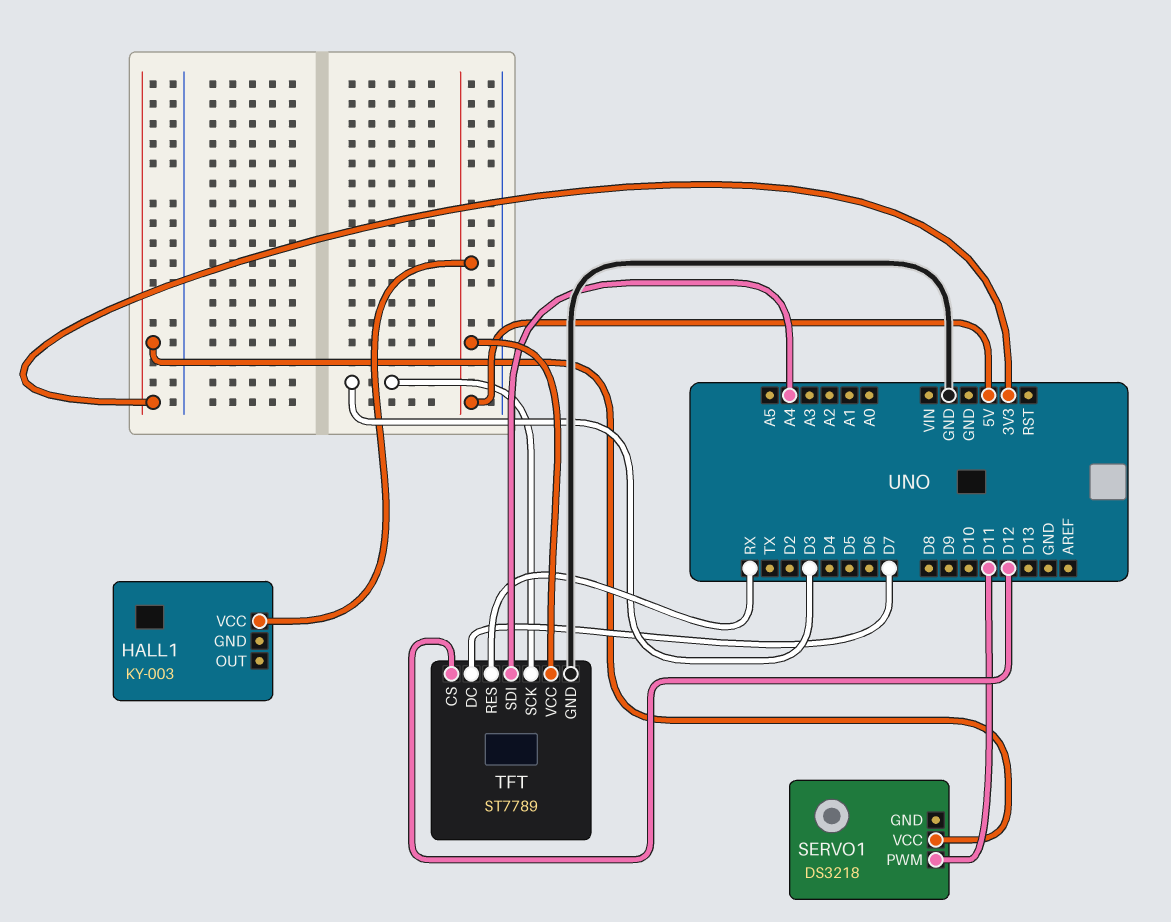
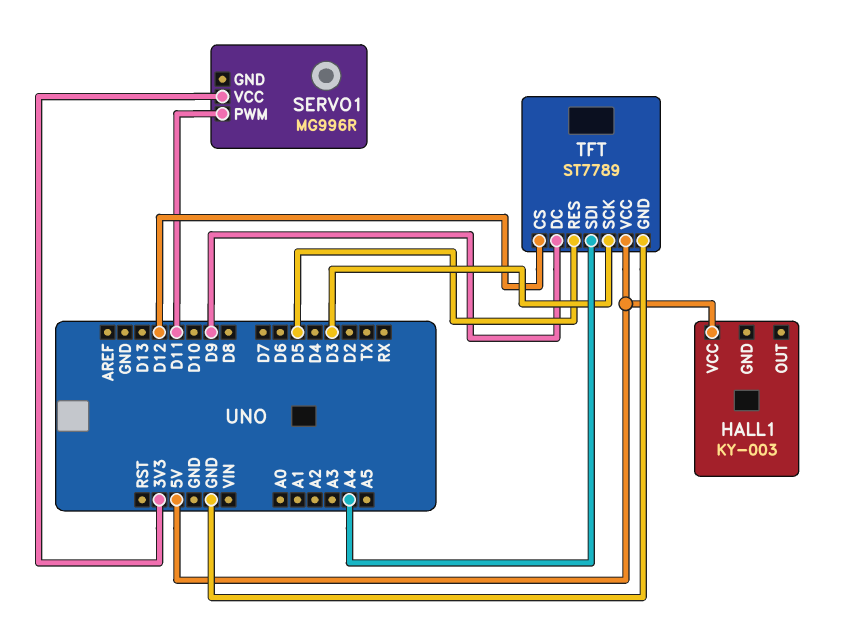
SERVO1: DS3218 -> MG996R
TFT pin DC: D7 -> D9
TFT pin RES: RX -> D5

